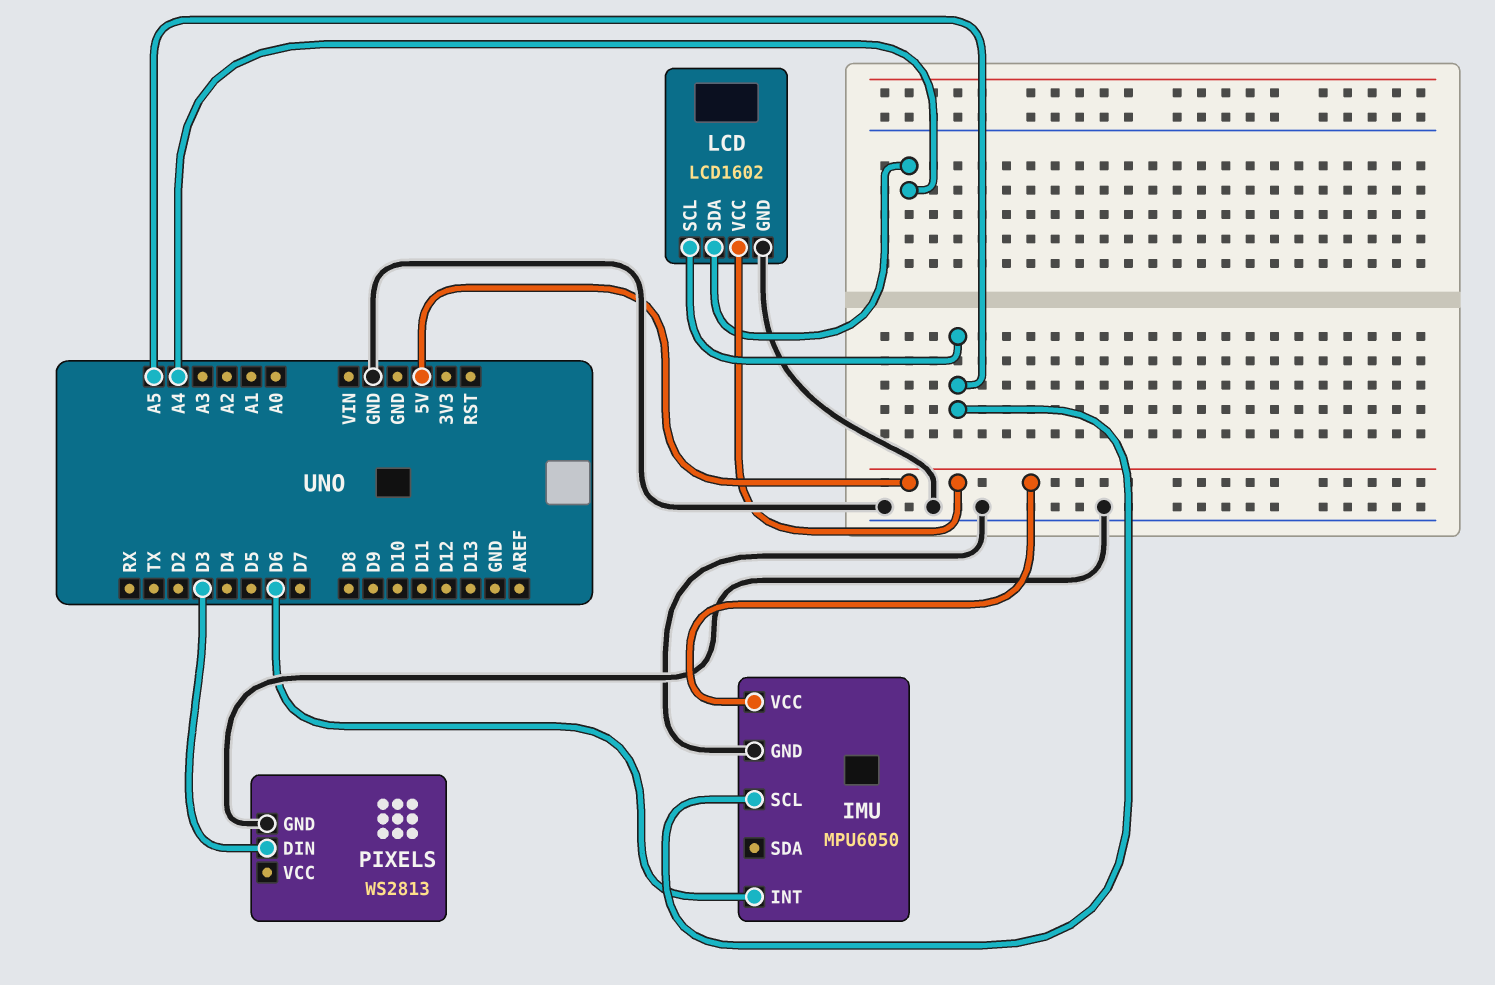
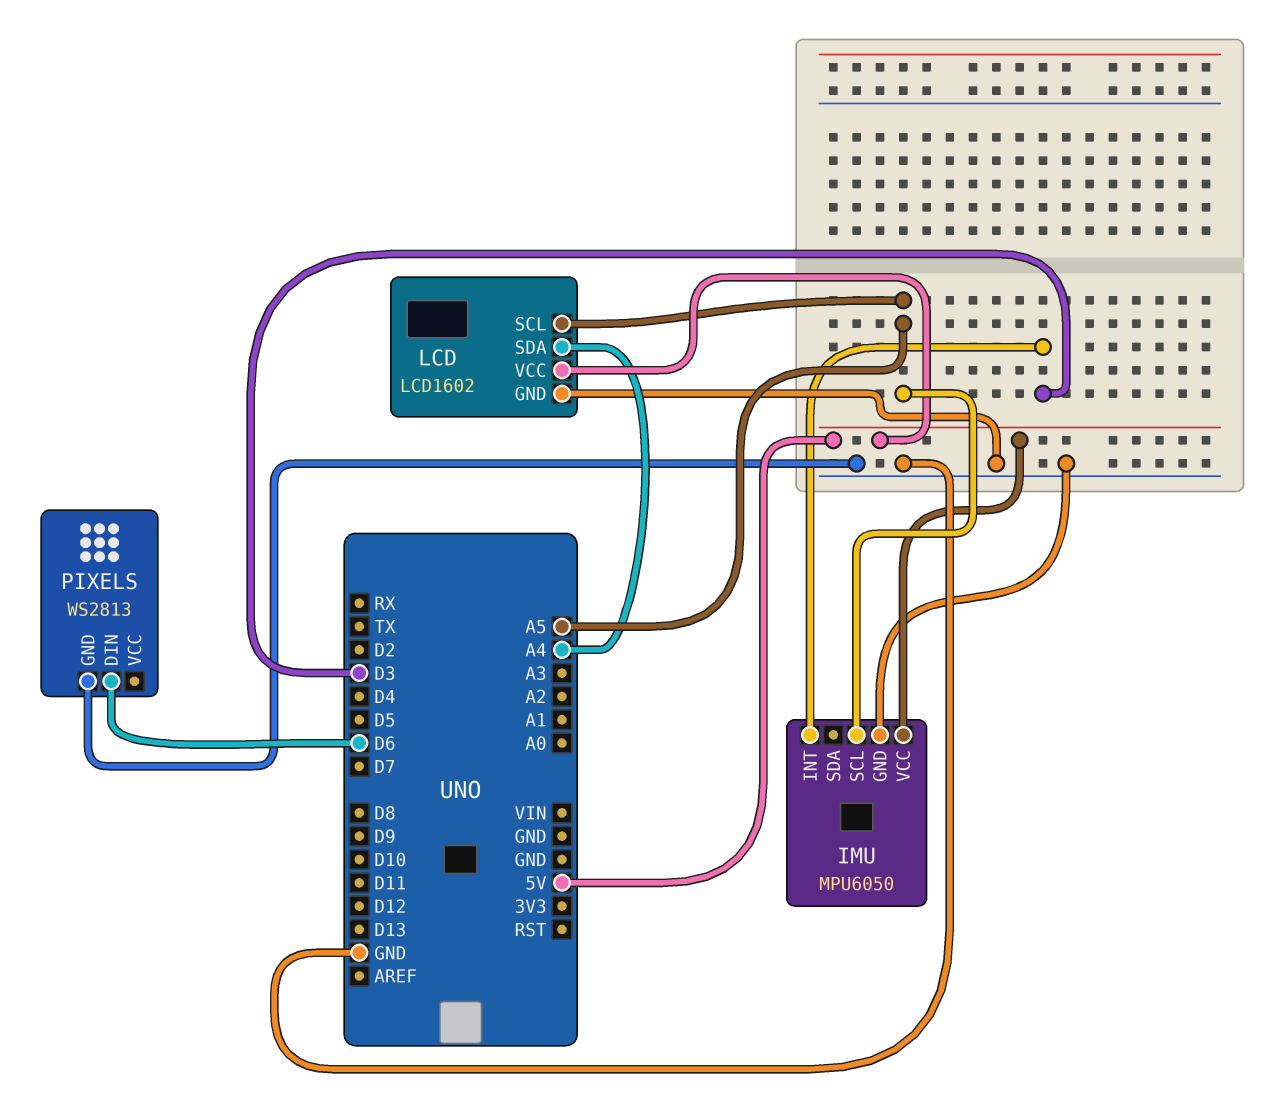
IMU pin INT: D6 -> D3
PIXELS pin DIN: D3 -> D6

